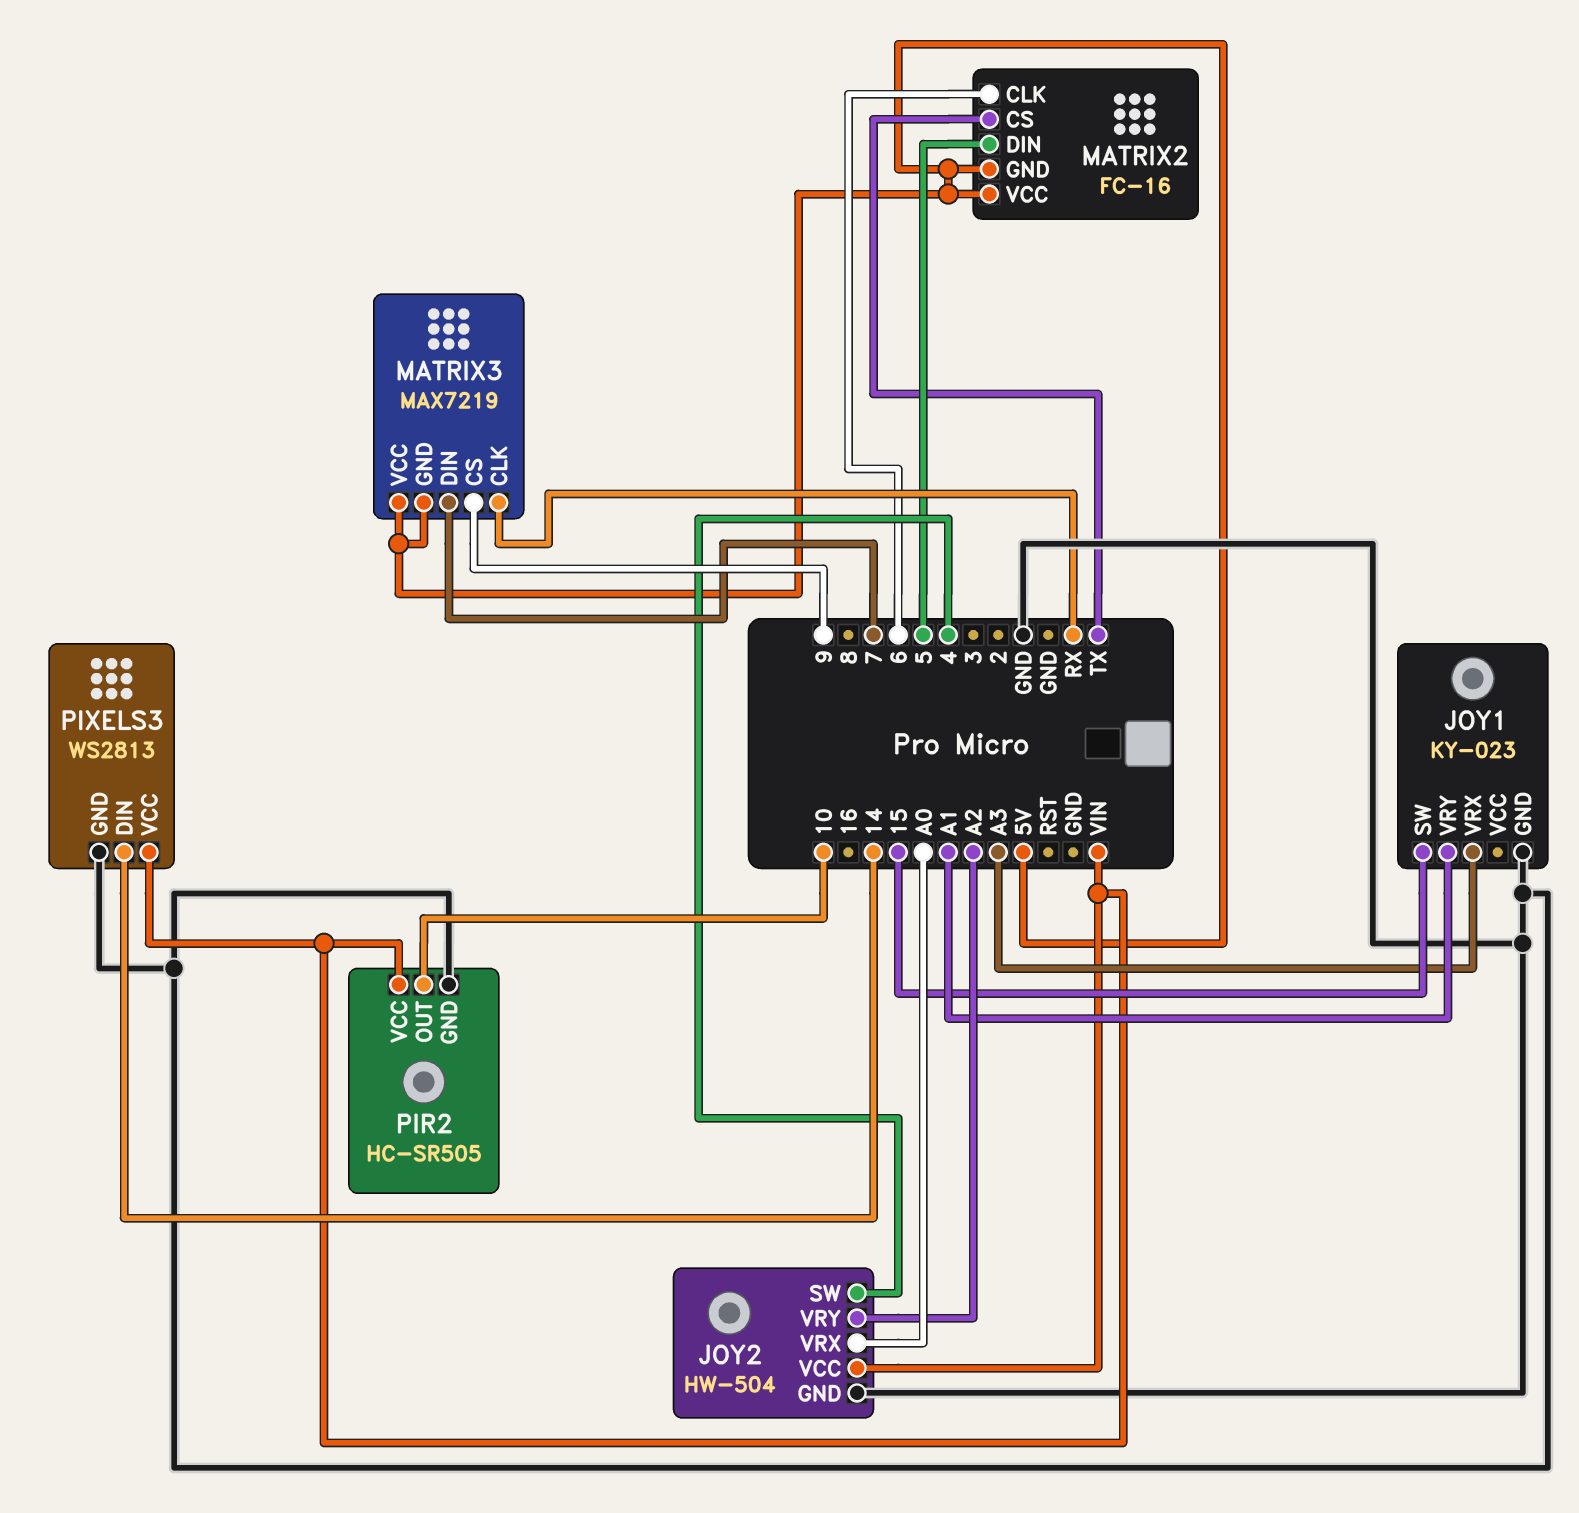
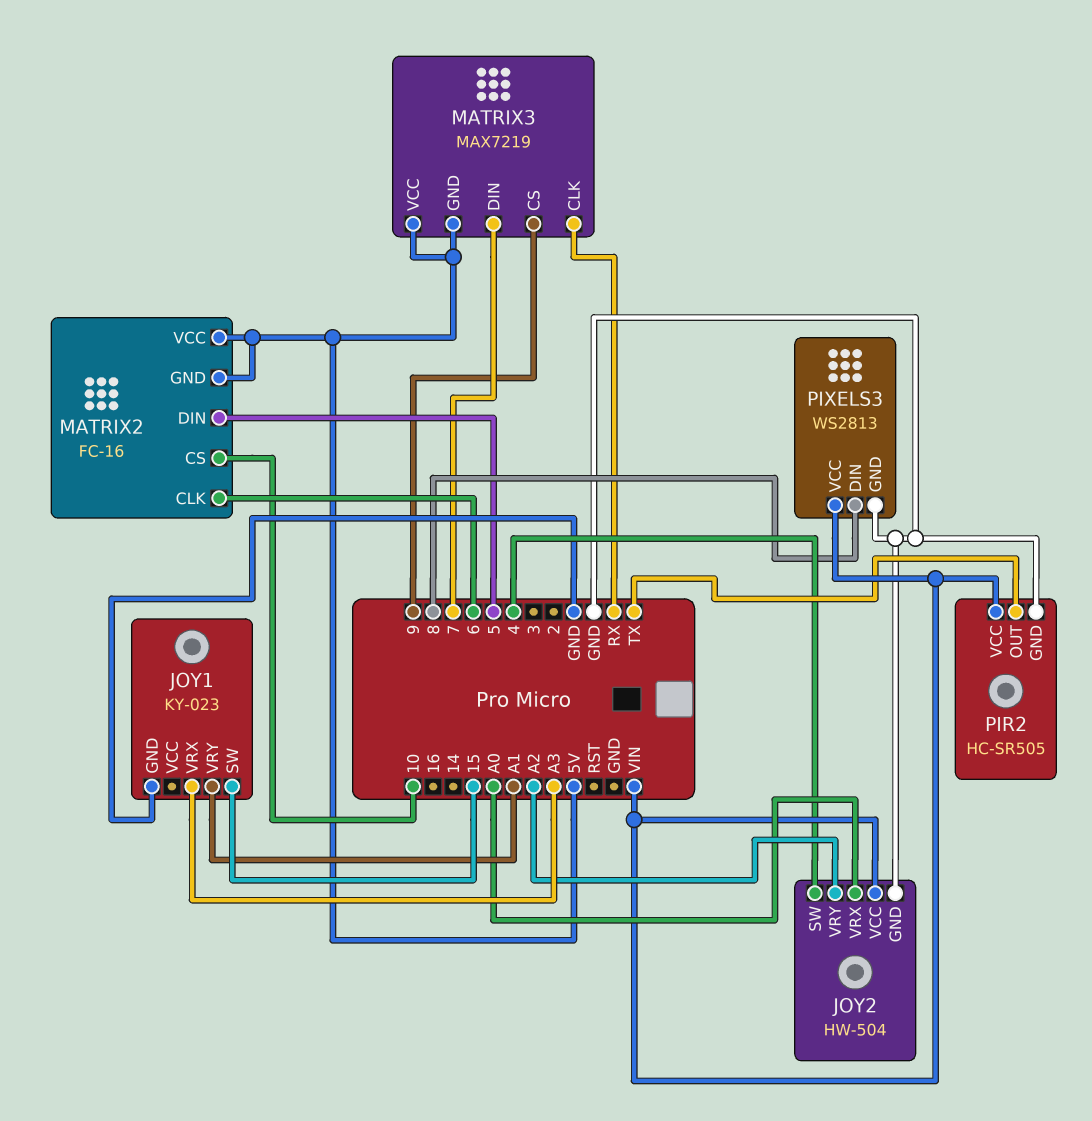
MATRIX2 pin CS: TX -> 10
PIR2 pin OUT: 10 -> TX
PIXELS3 pin DIN: 14 -> 8

